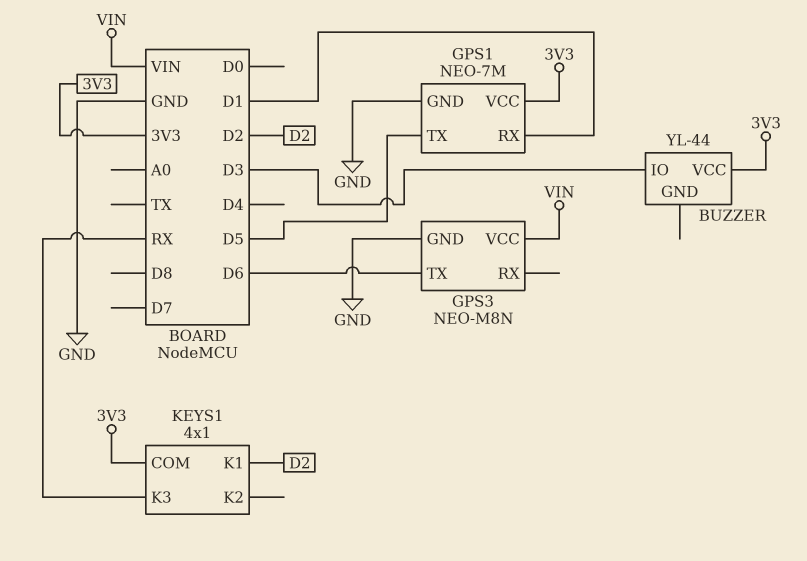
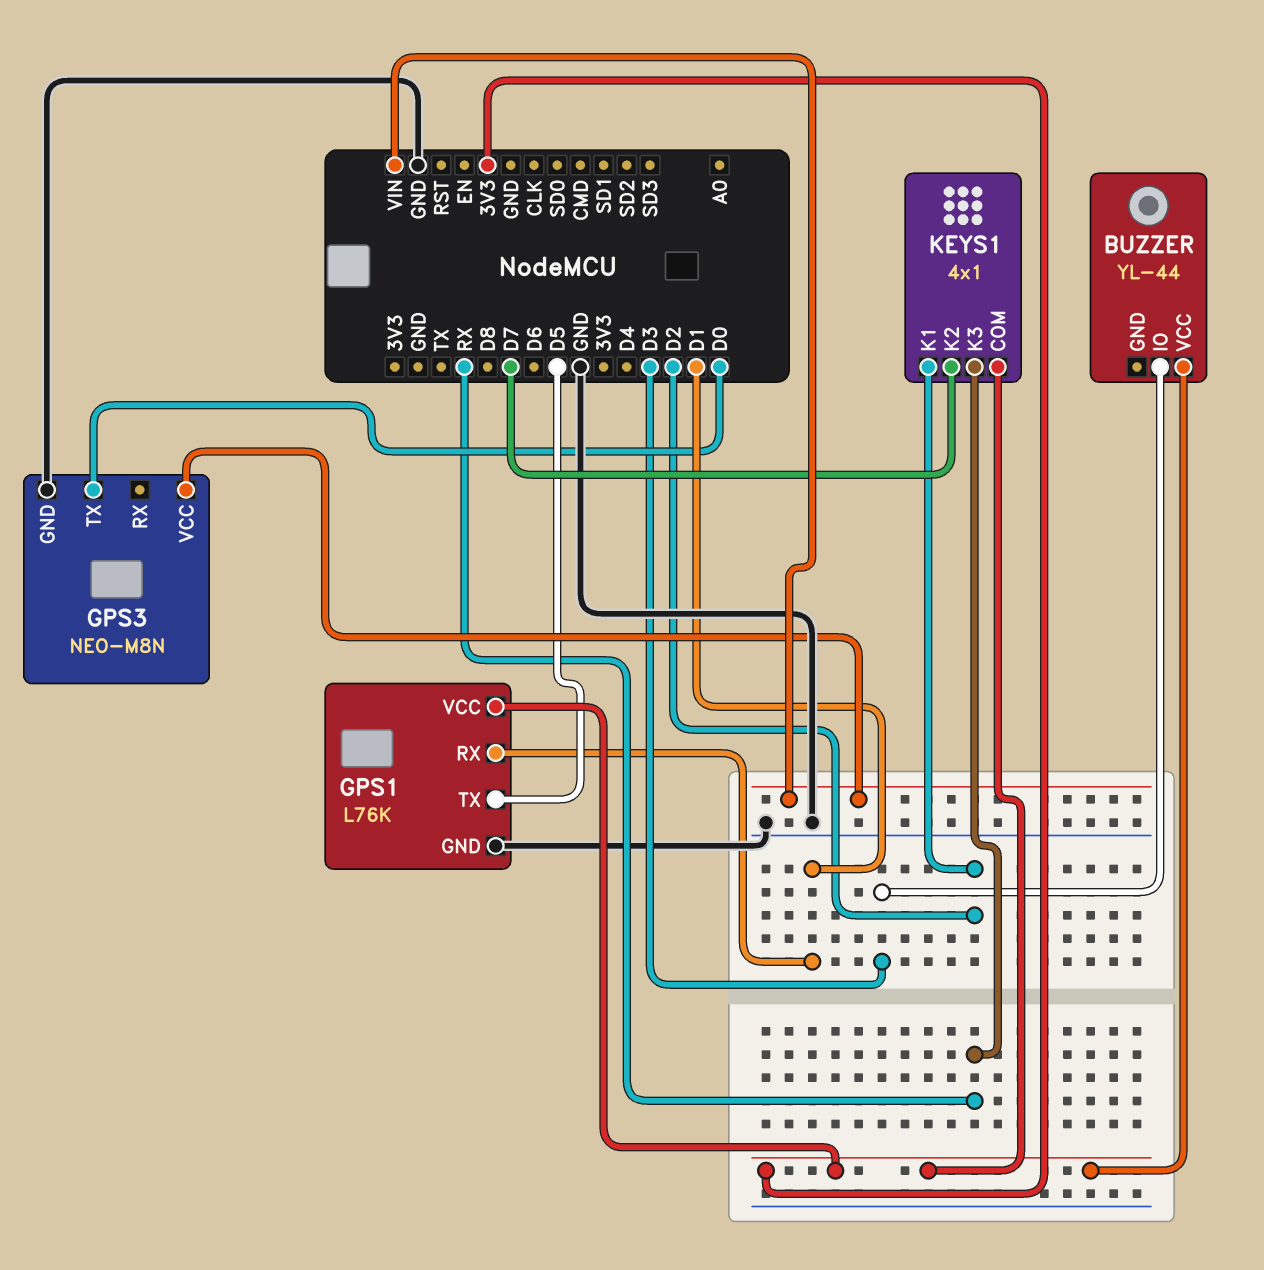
GPS1: NEO-7M -> L76K
GPS3 pin TX: D6 -> D0
KEYS1 pin K2: none -> D7

